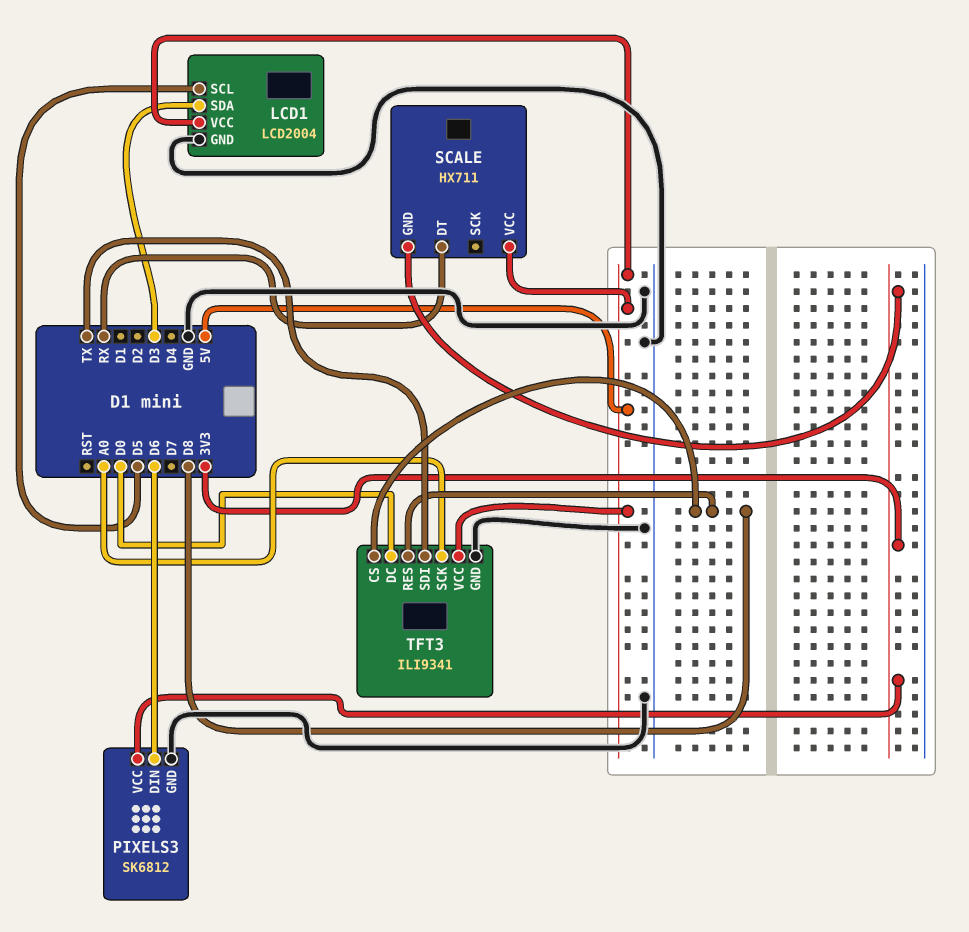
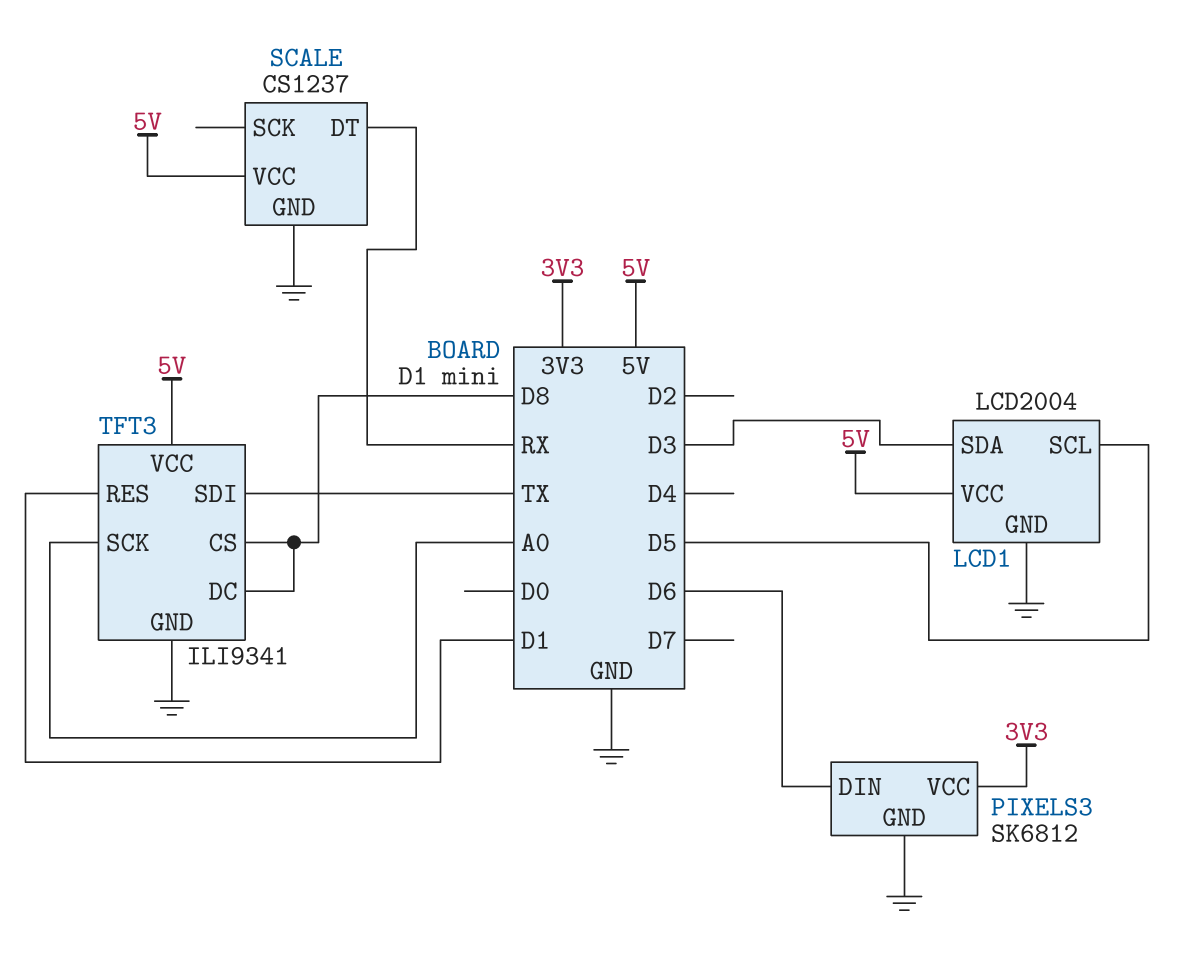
SCALE: HX711 -> CS1237
SCALE pin GND: 3V3 -> GND
TFT3 pin DC: D0 -> D8
TFT3 pin RES: D8 -> D1

